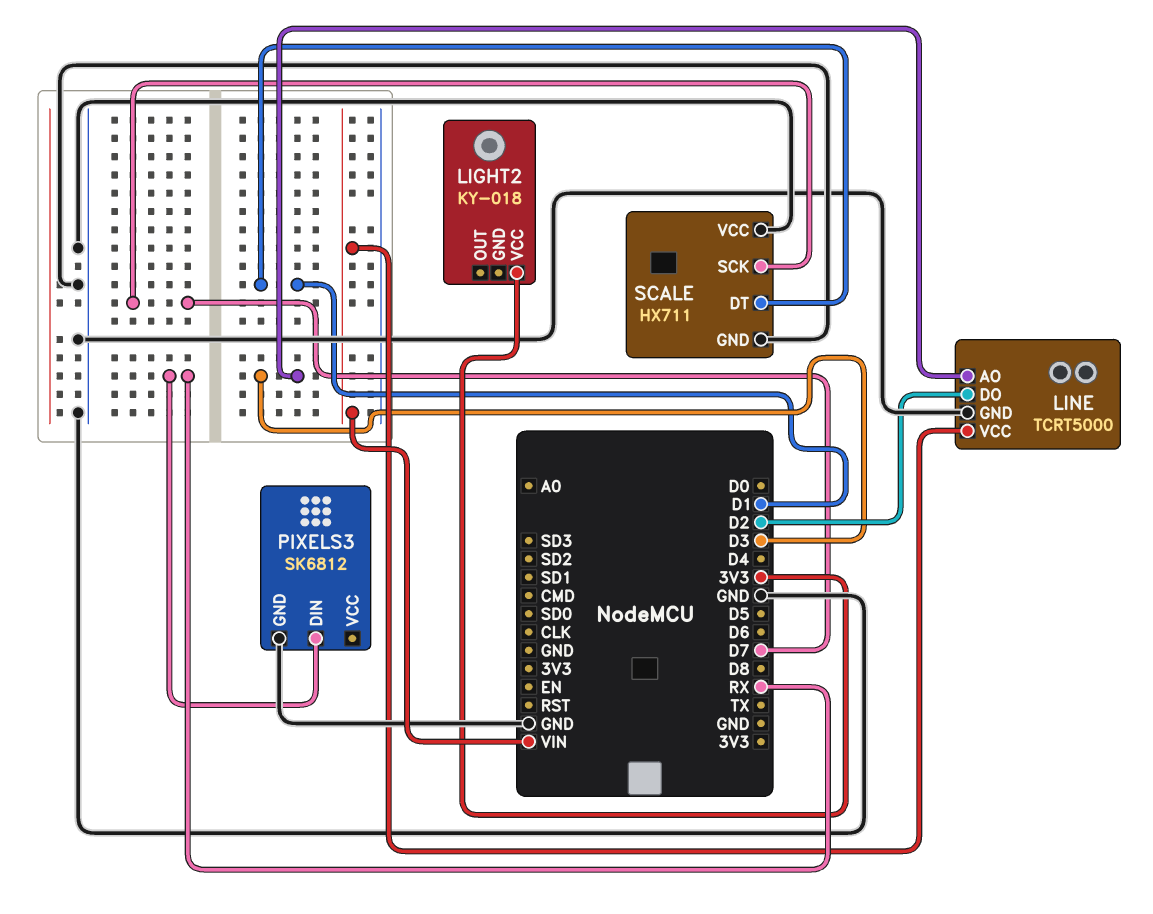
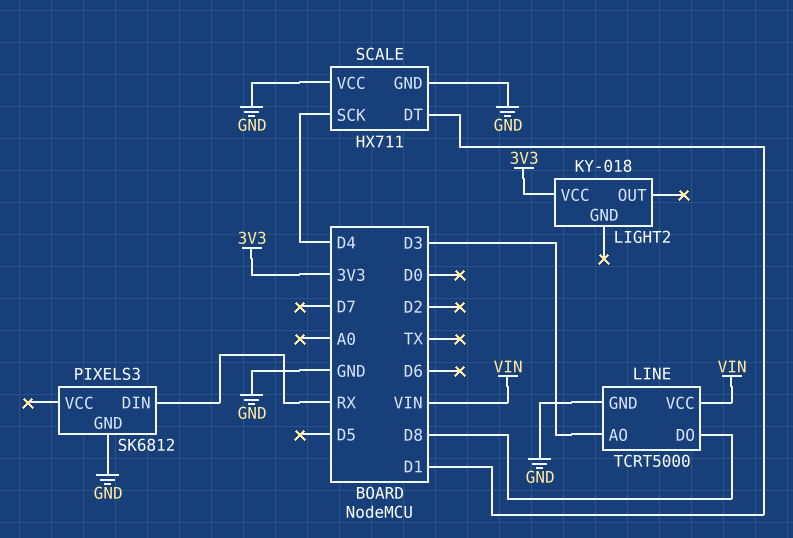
LINE pin DO: D2 -> D8
SCALE pin SCK: D7 -> D4

